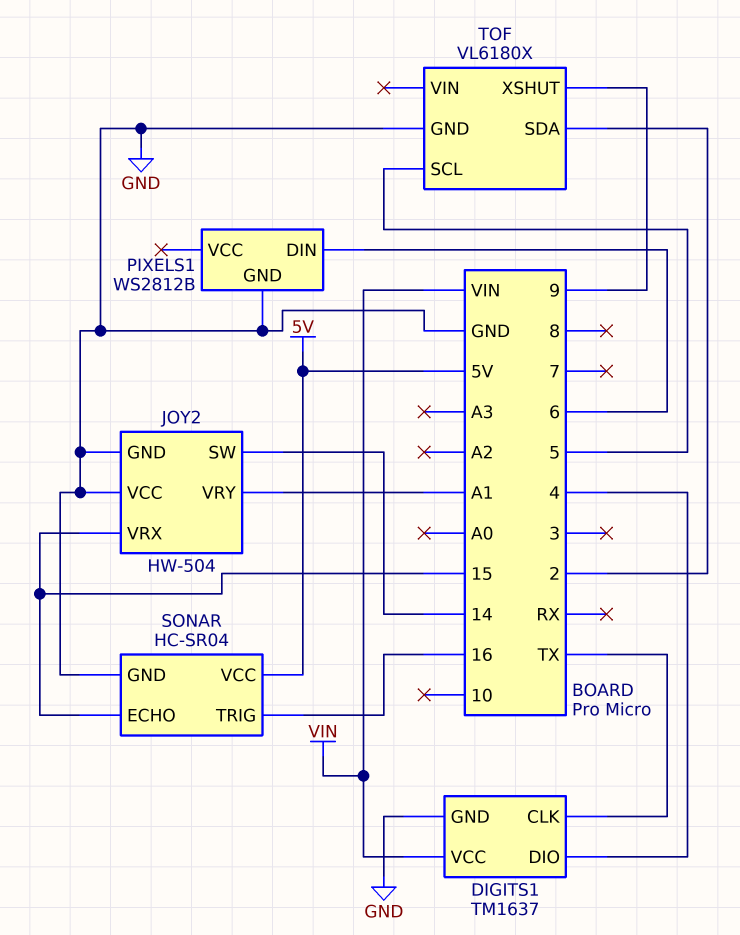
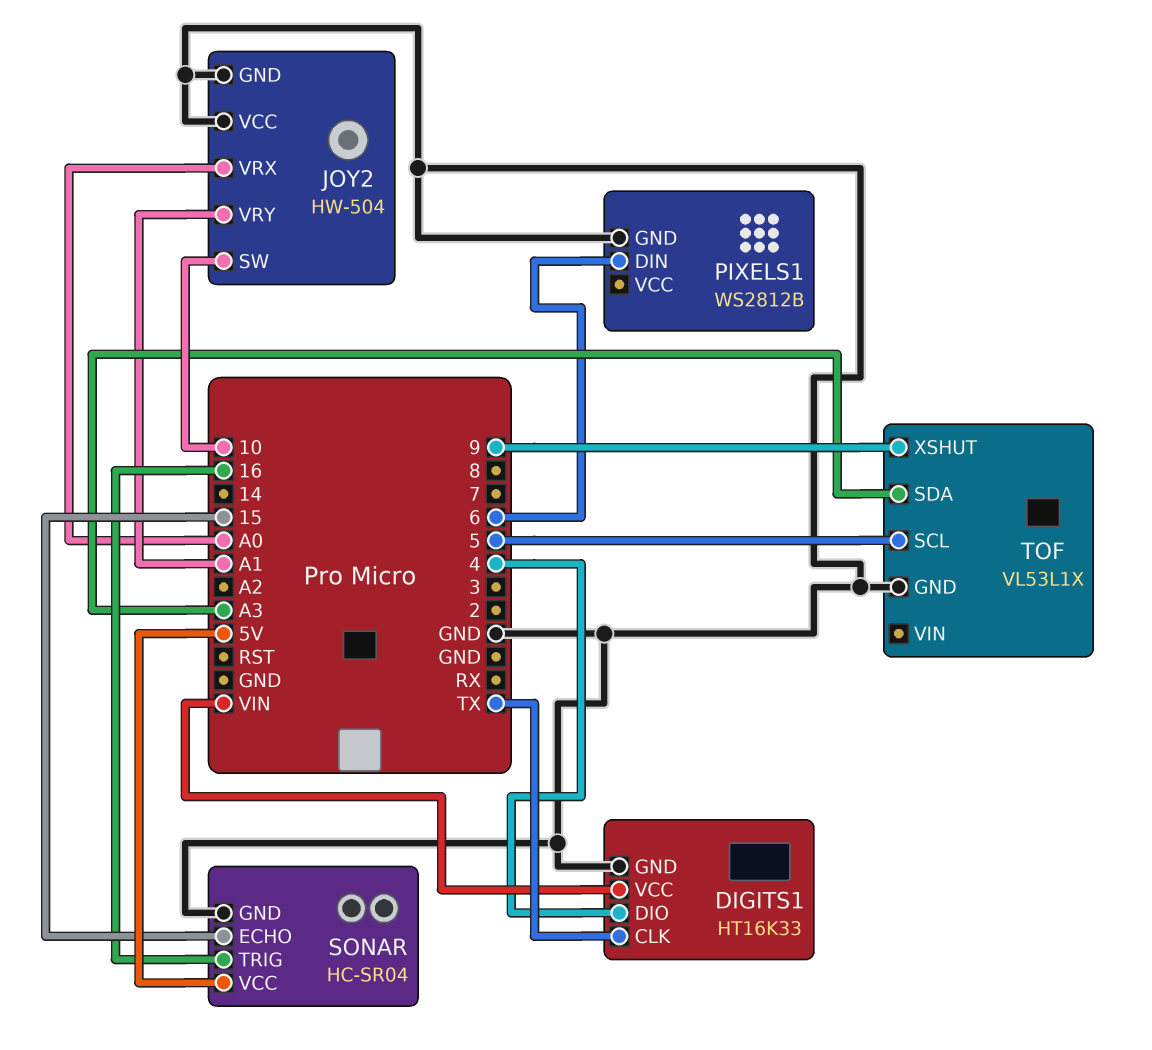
DIGITS1: TM1637 -> HT16K33
JOY2 pin SW: 14 -> 10
JOY2 pin VRX: 15 -> A0
TOF: VL6180X -> VL53L1X
TOF pin SDA: 2 -> A3

